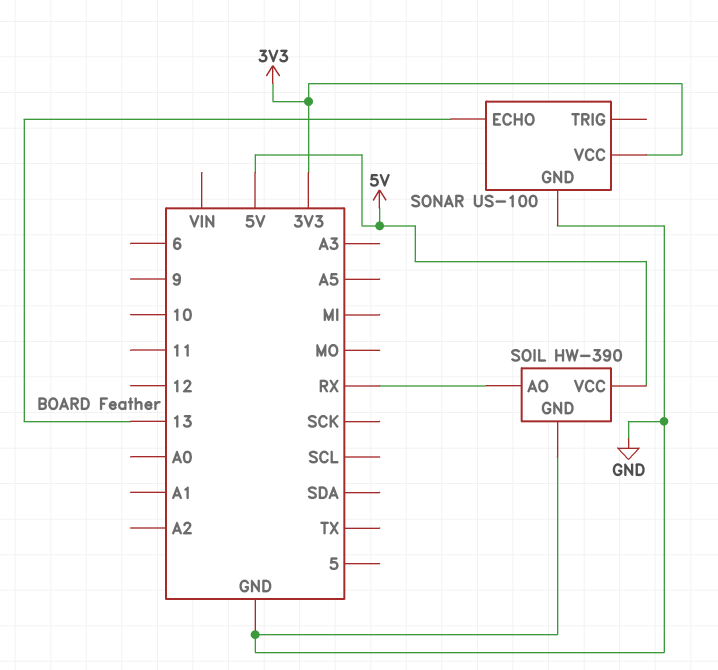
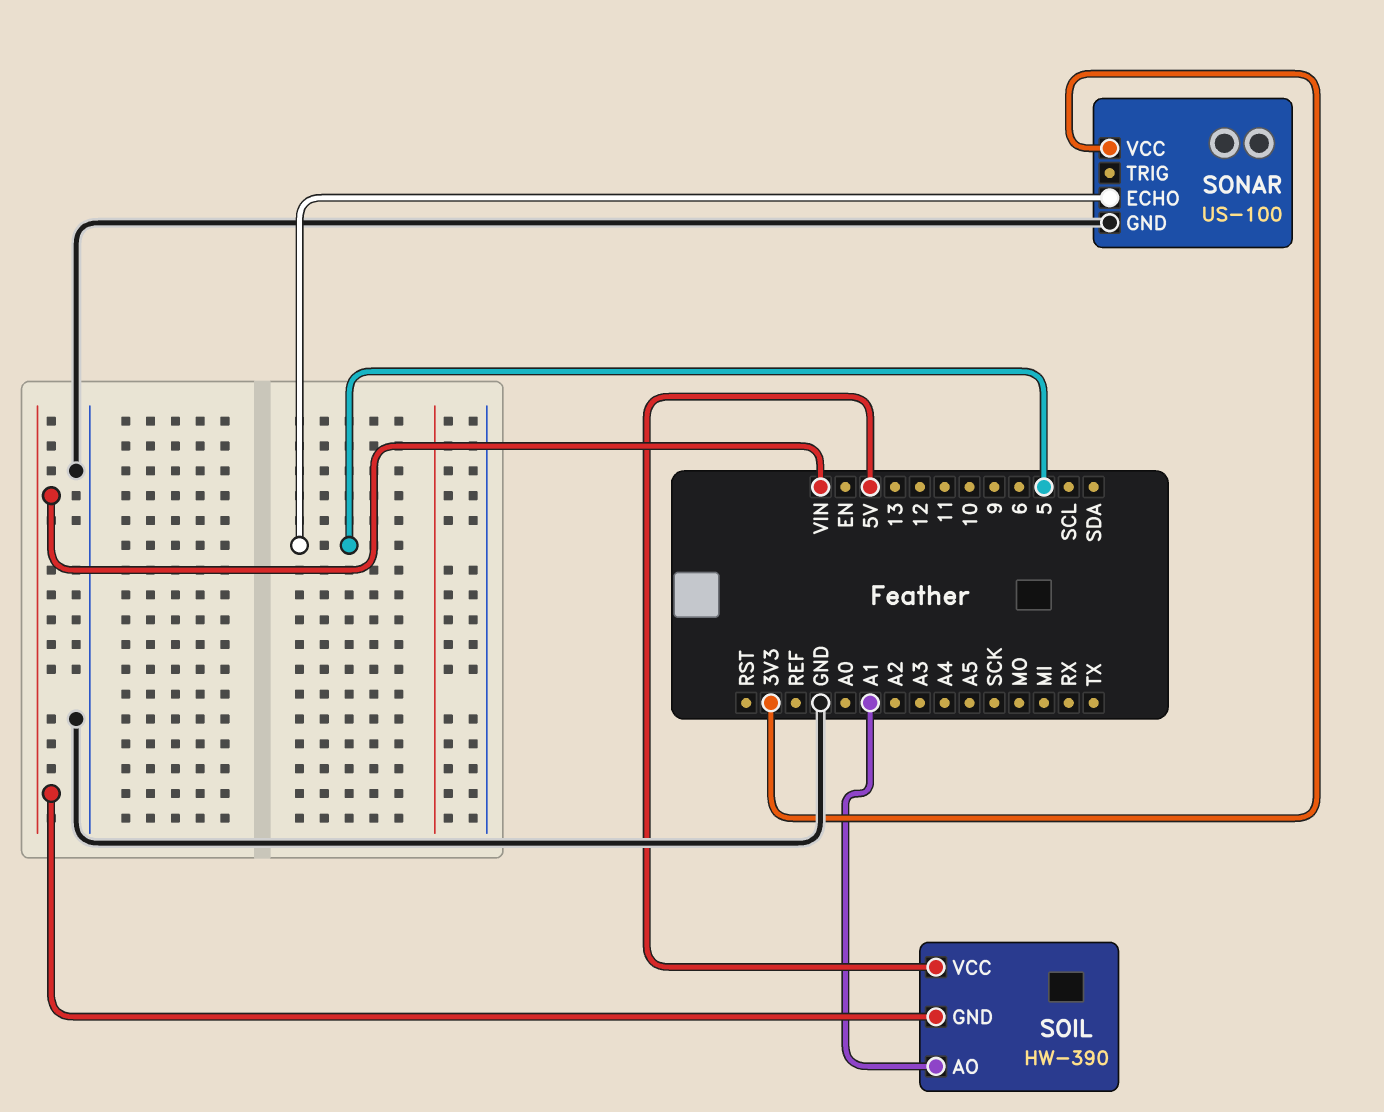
SOIL pin AO: RX -> A1
SOIL pin GND: GND -> VIN
SONAR pin ECHO: 13 -> 5

